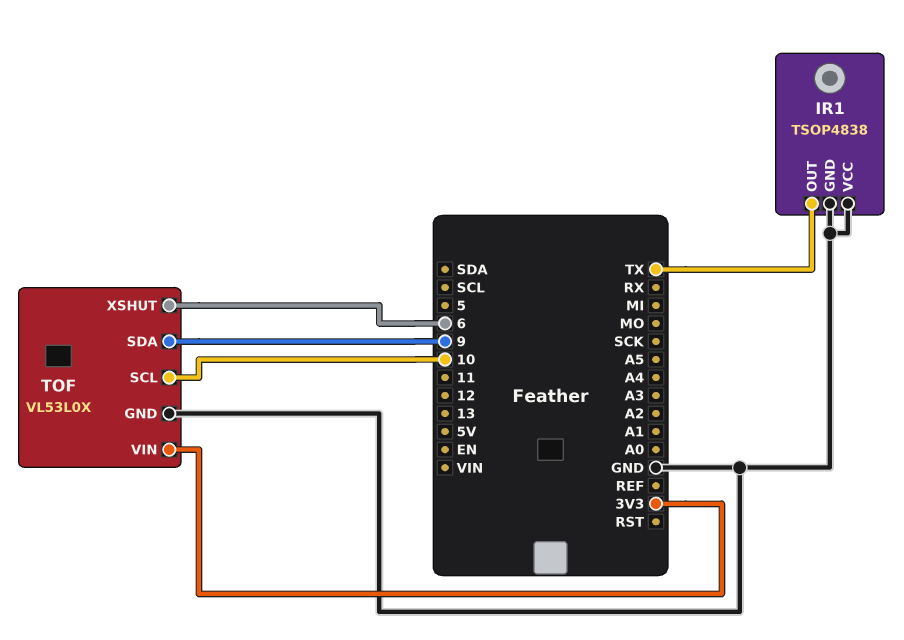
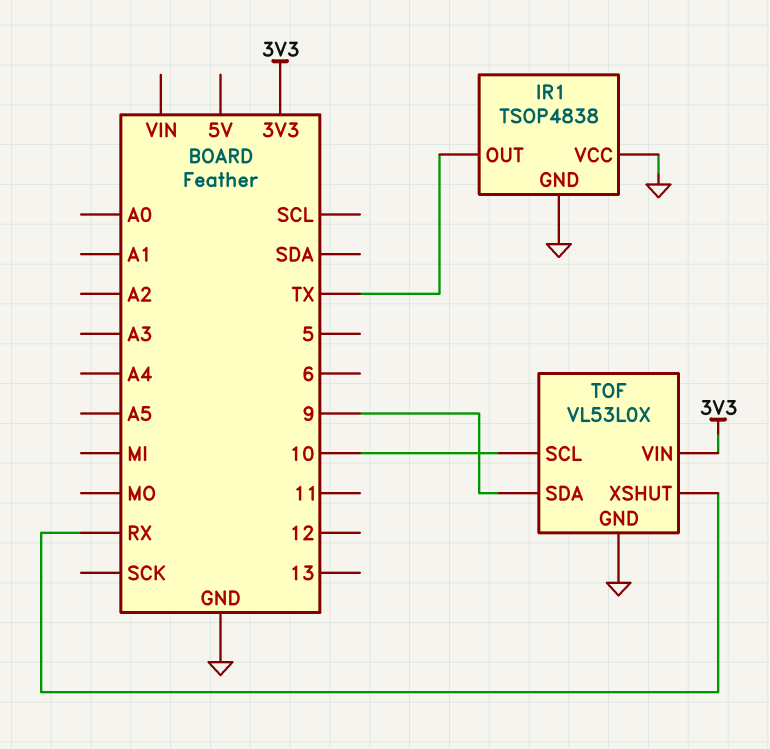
TOF pin XSHUT: 6 -> RX

